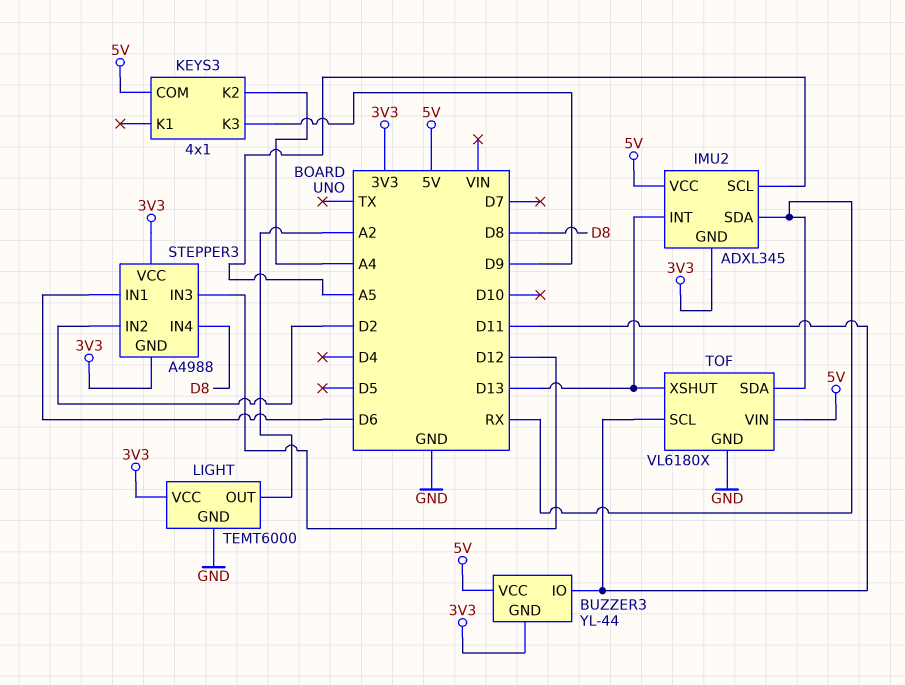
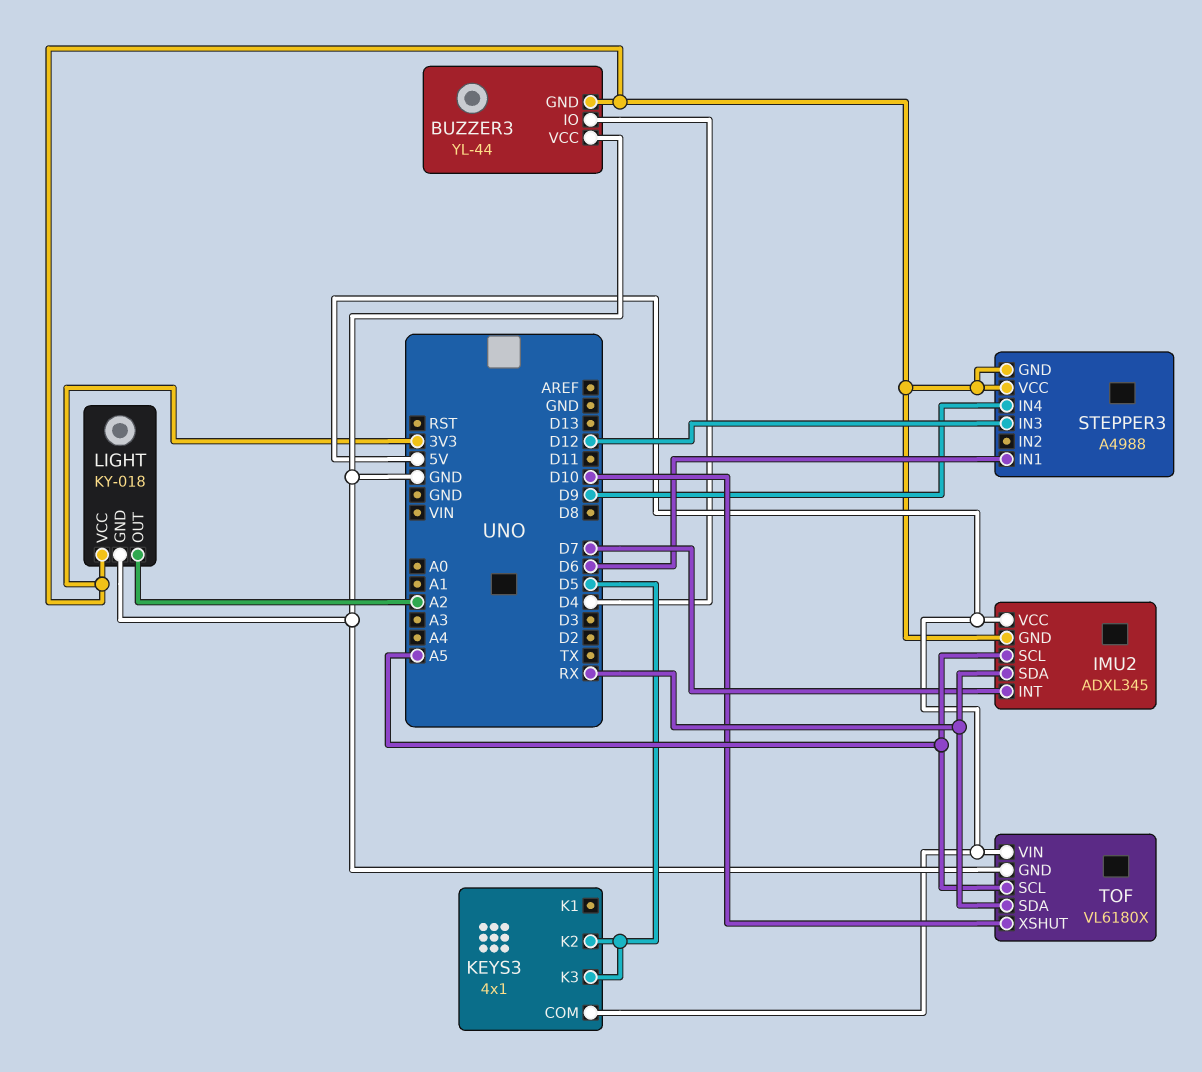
BUZZER3 pin IO: D11 -> D4
BUZZER3 pin VCC: 5V -> GND
IMU2 pin INT: D13 -> D7
KEYS3 pin K2: A4 -> D5
KEYS3 pin K3: D9 -> D5
LIGHT: TEMT6000 -> KY-018
STEPPER3 pin IN2: D2 -> none
STEPPER3 pin IN4: D8 -> D9
TOF pin SCL: D11 -> A5
TOF pin XSHUT: D13 -> D10

